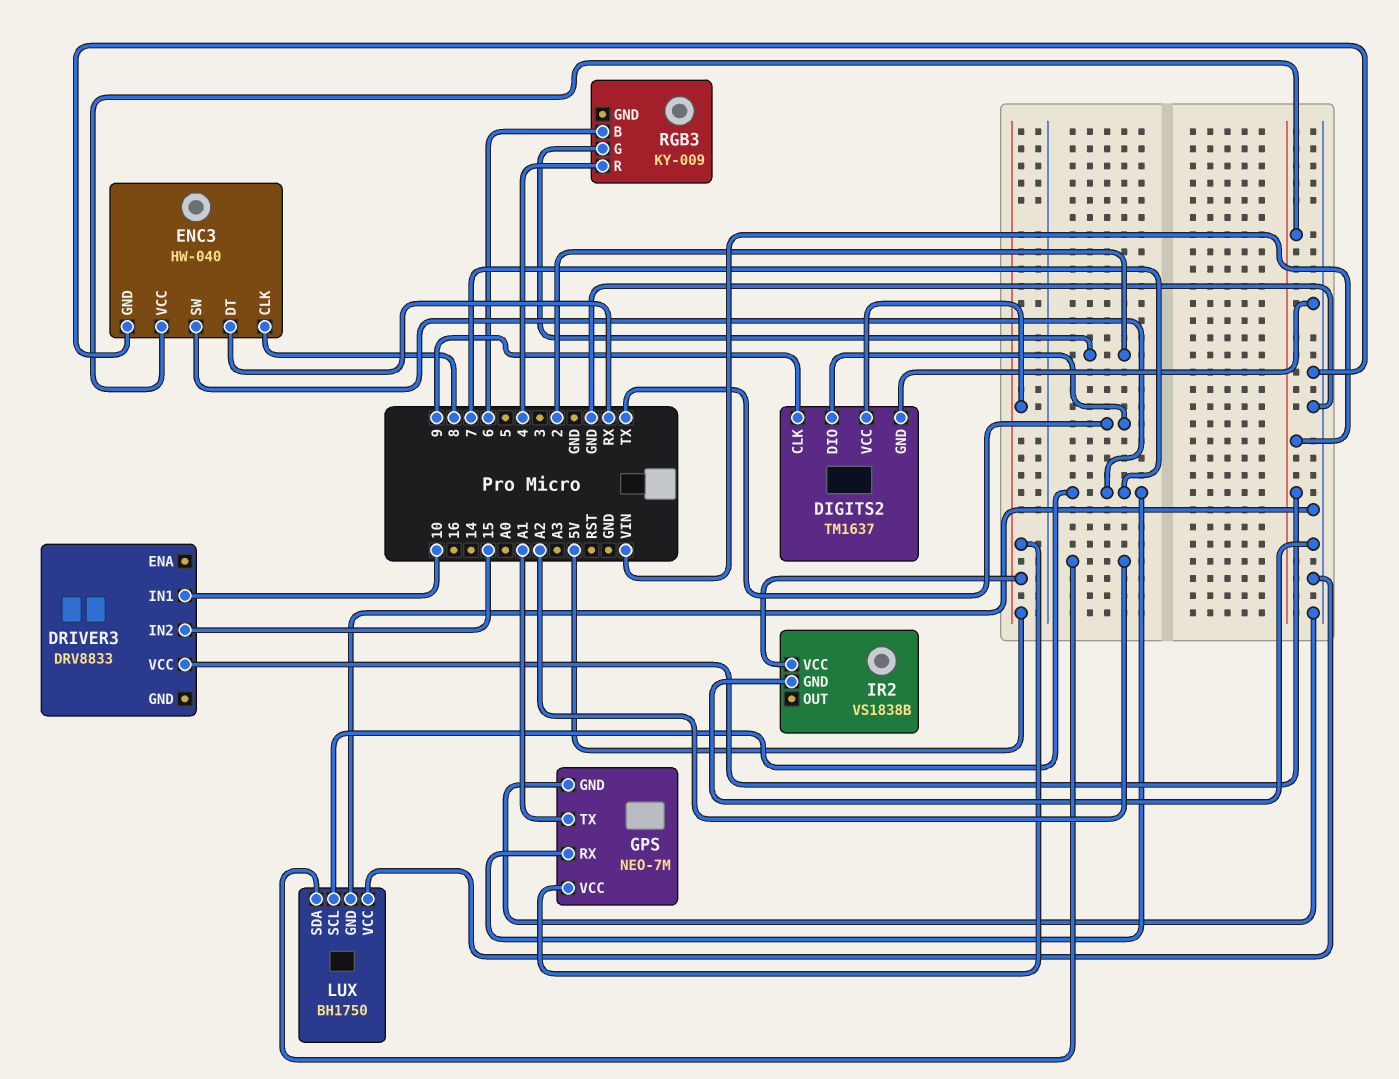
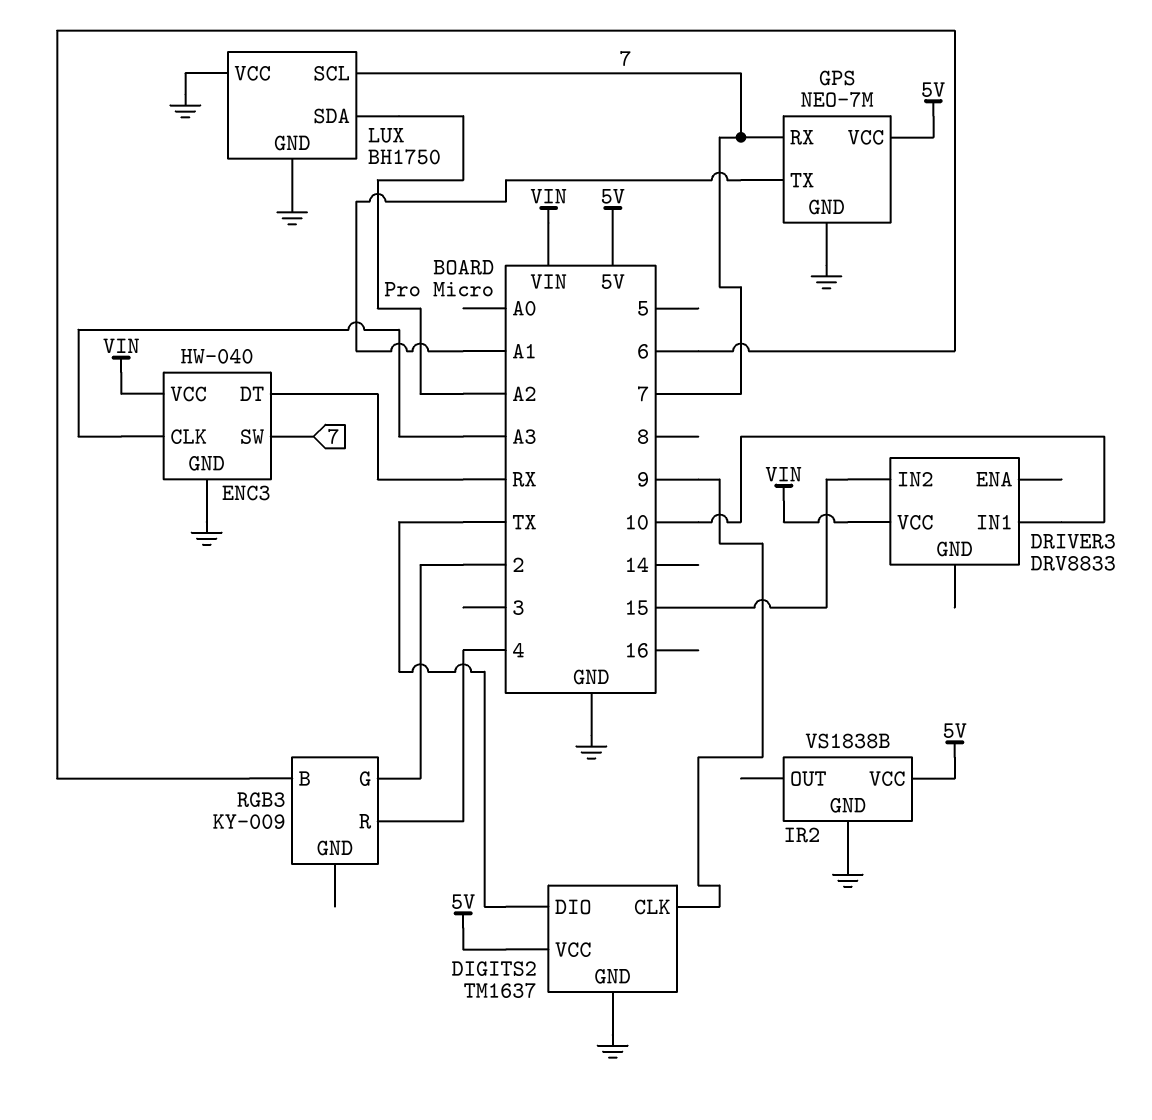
ENC3 pin CLK: 8 -> A3

